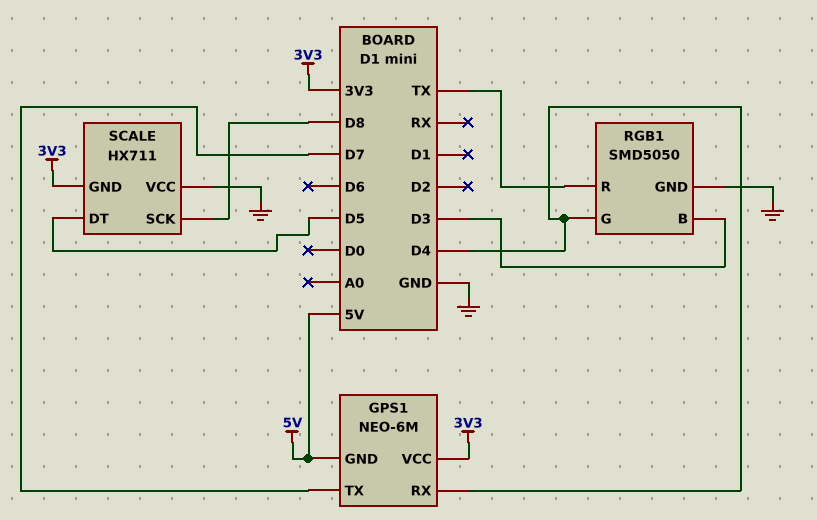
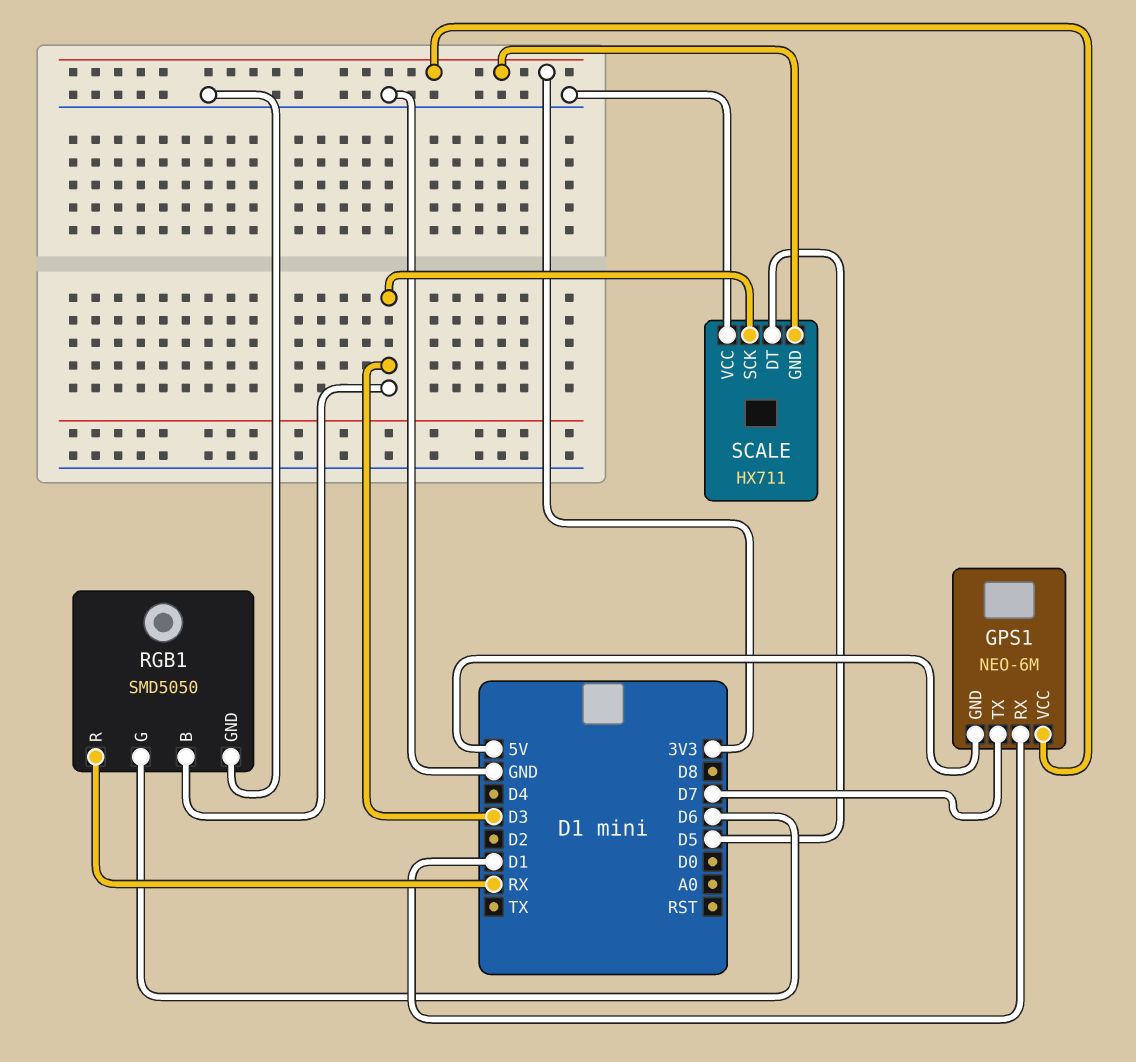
GPS1 pin RX: D4 -> D1
RGB1 pin G: D4 -> D6
RGB1 pin R: TX -> RX
SCALE pin SCK: D8 -> D3

